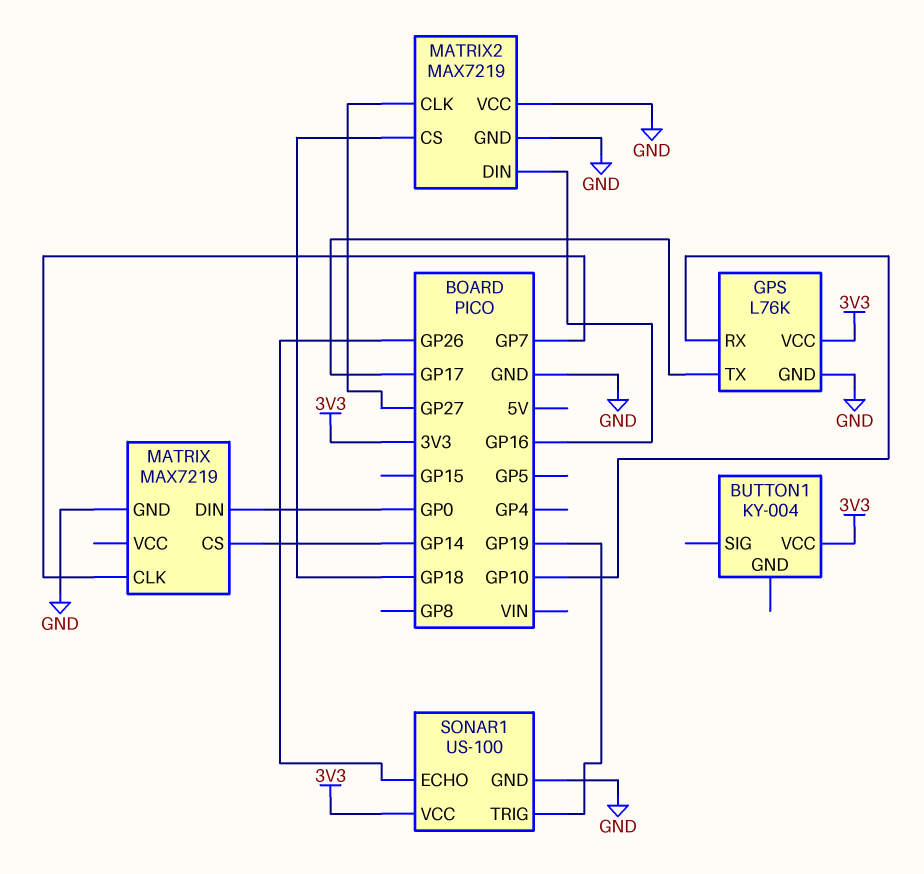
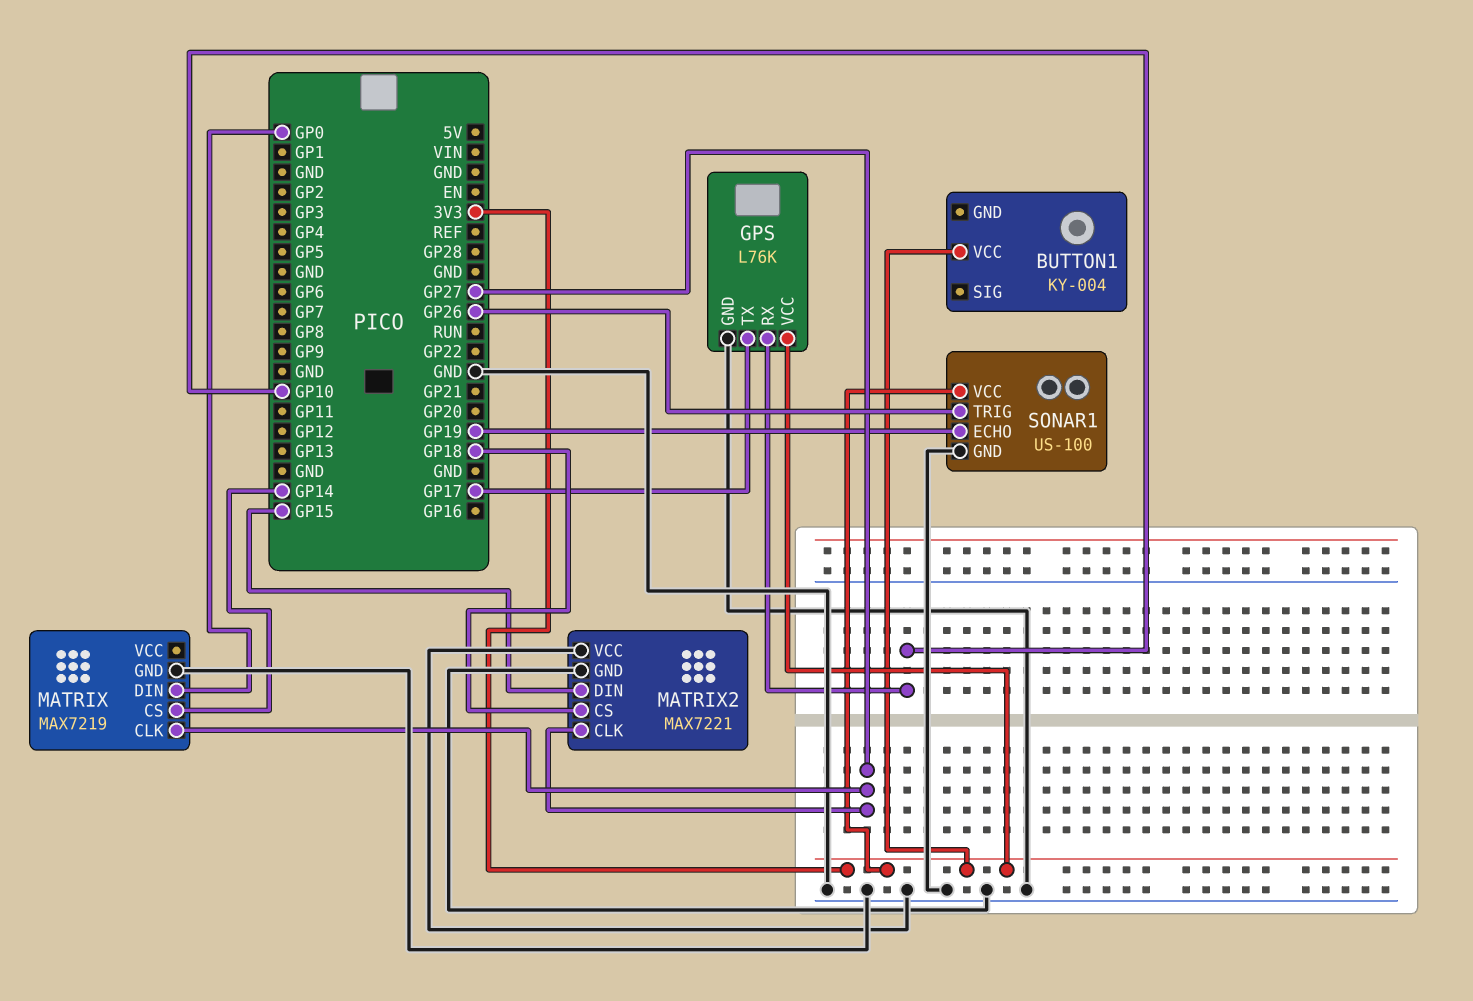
MATRIX pin CLK: GP7 -> GP27
MATRIX2: MAX7219 -> MAX7221
MATRIX2 pin DIN: GP16 -> GP15
SONAR1 pin ECHO: GP26 -> GP19
SONAR1 pin TRIG: GP19 -> GP26

